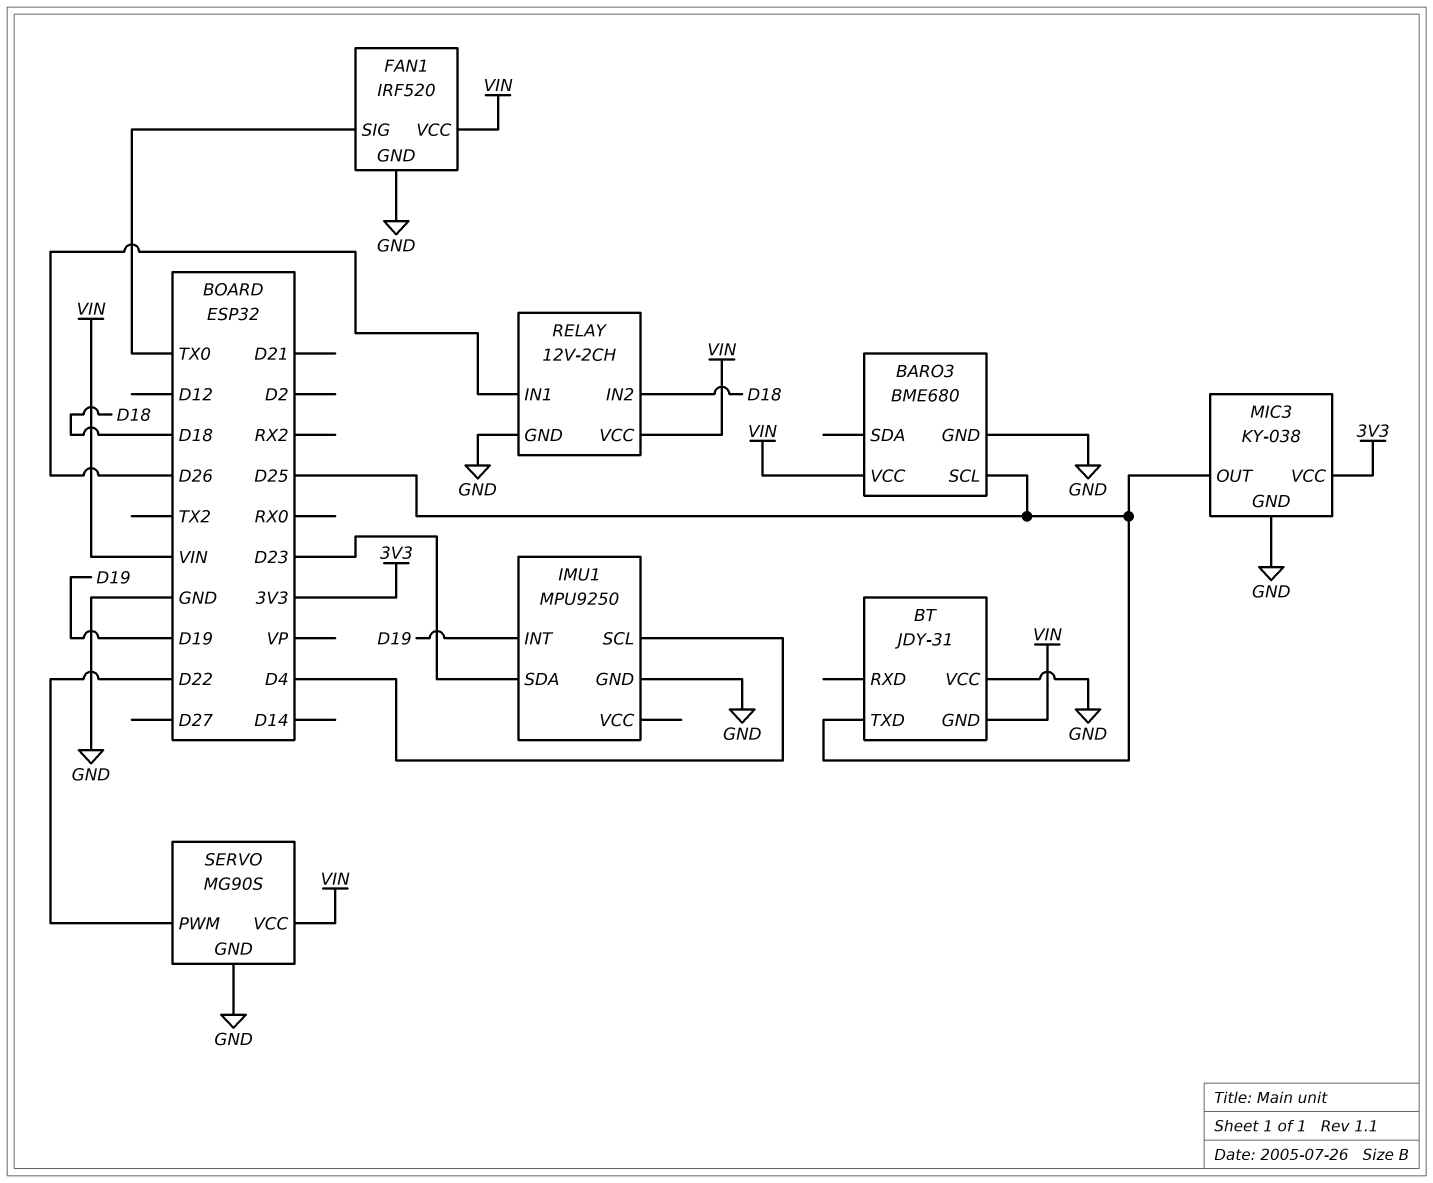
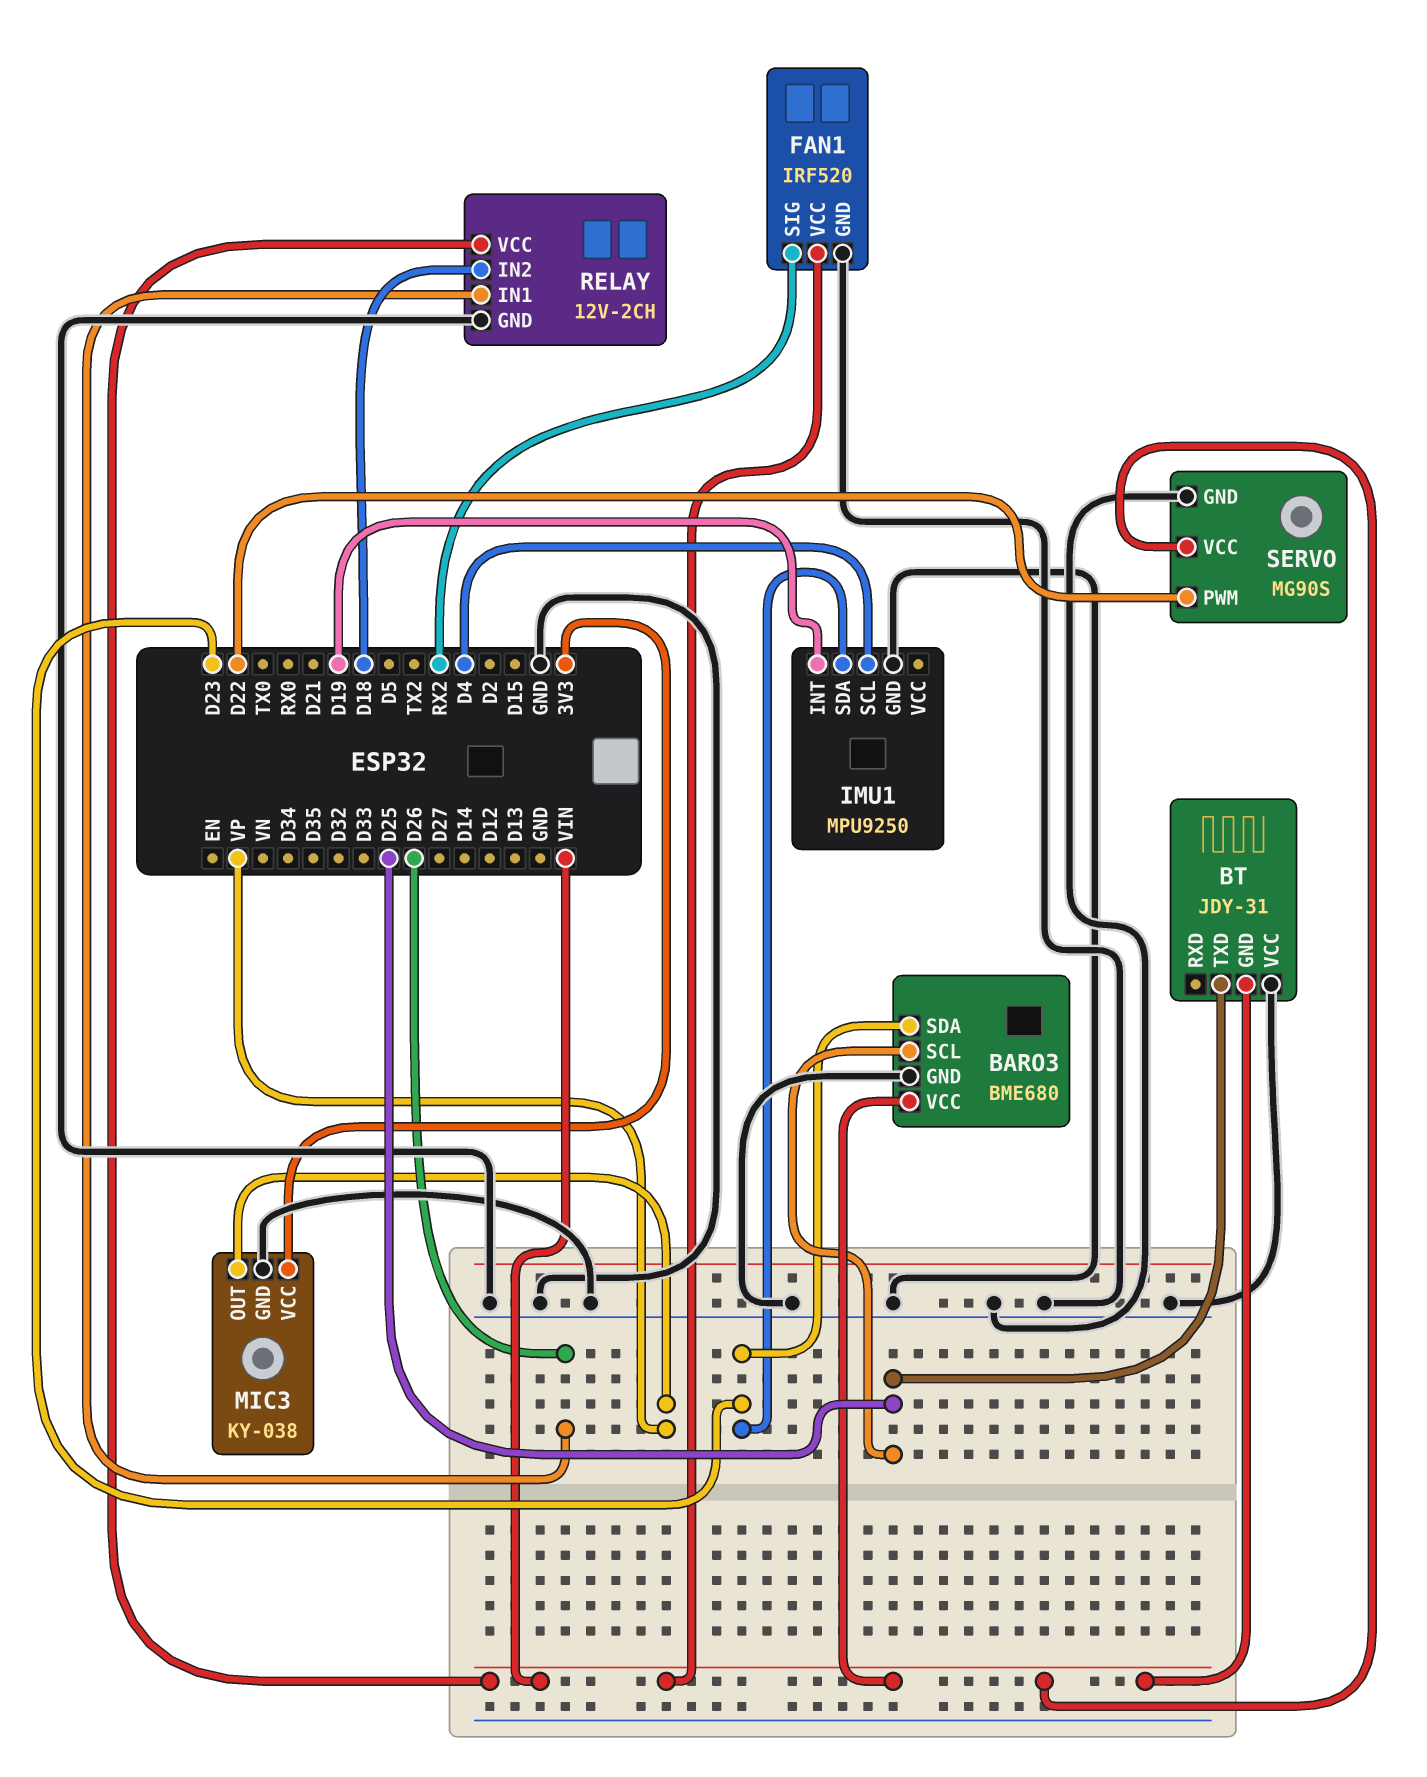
BARO3 pin SDA: none -> D23
FAN1 pin SIG: TX0 -> RX2
MIC3 pin OUT: D25 -> VP

